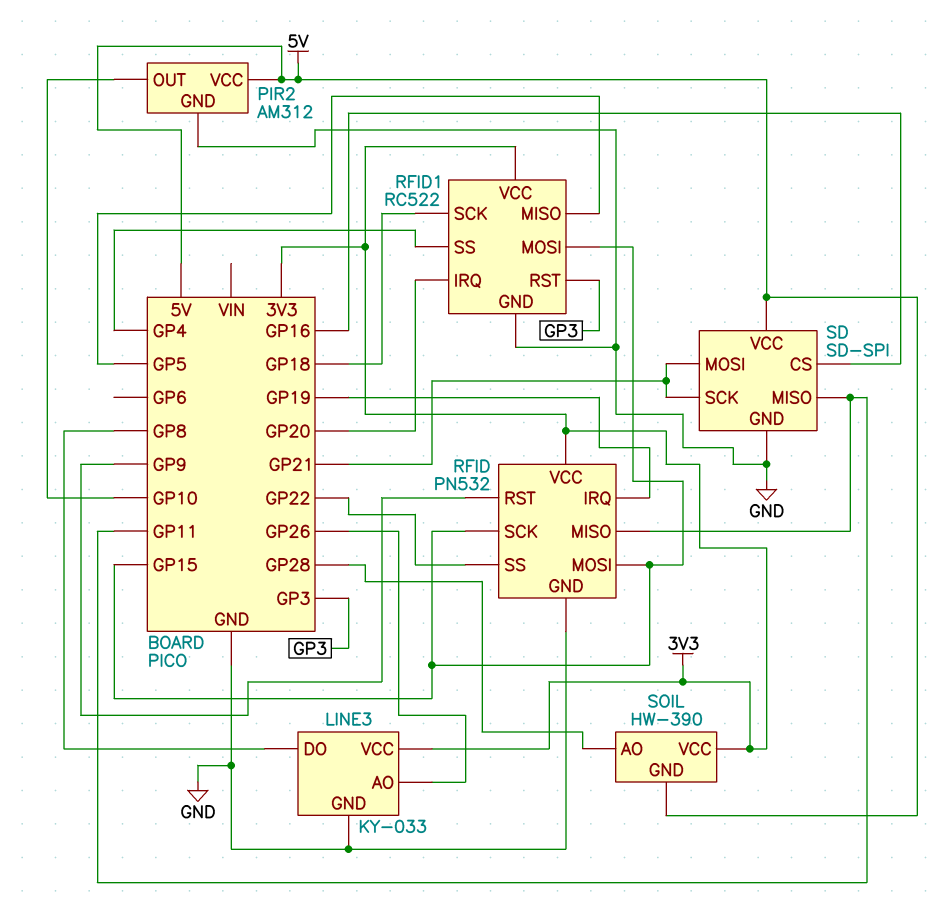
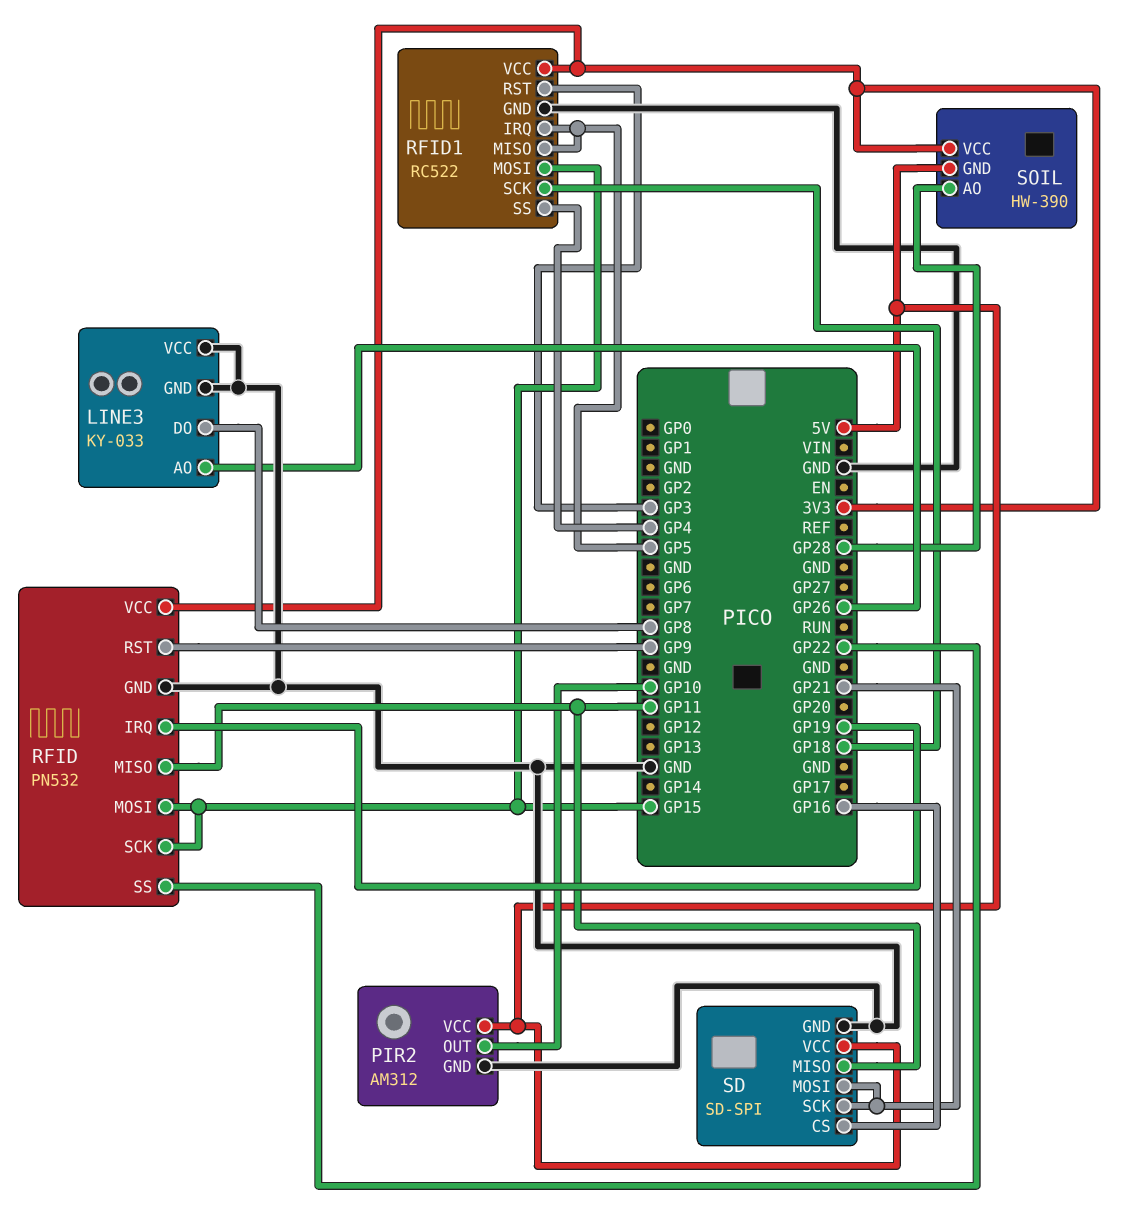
LINE3 pin VCC: 3V3 -> GND
RFID1 pin IRQ: GP20 -> GP5

